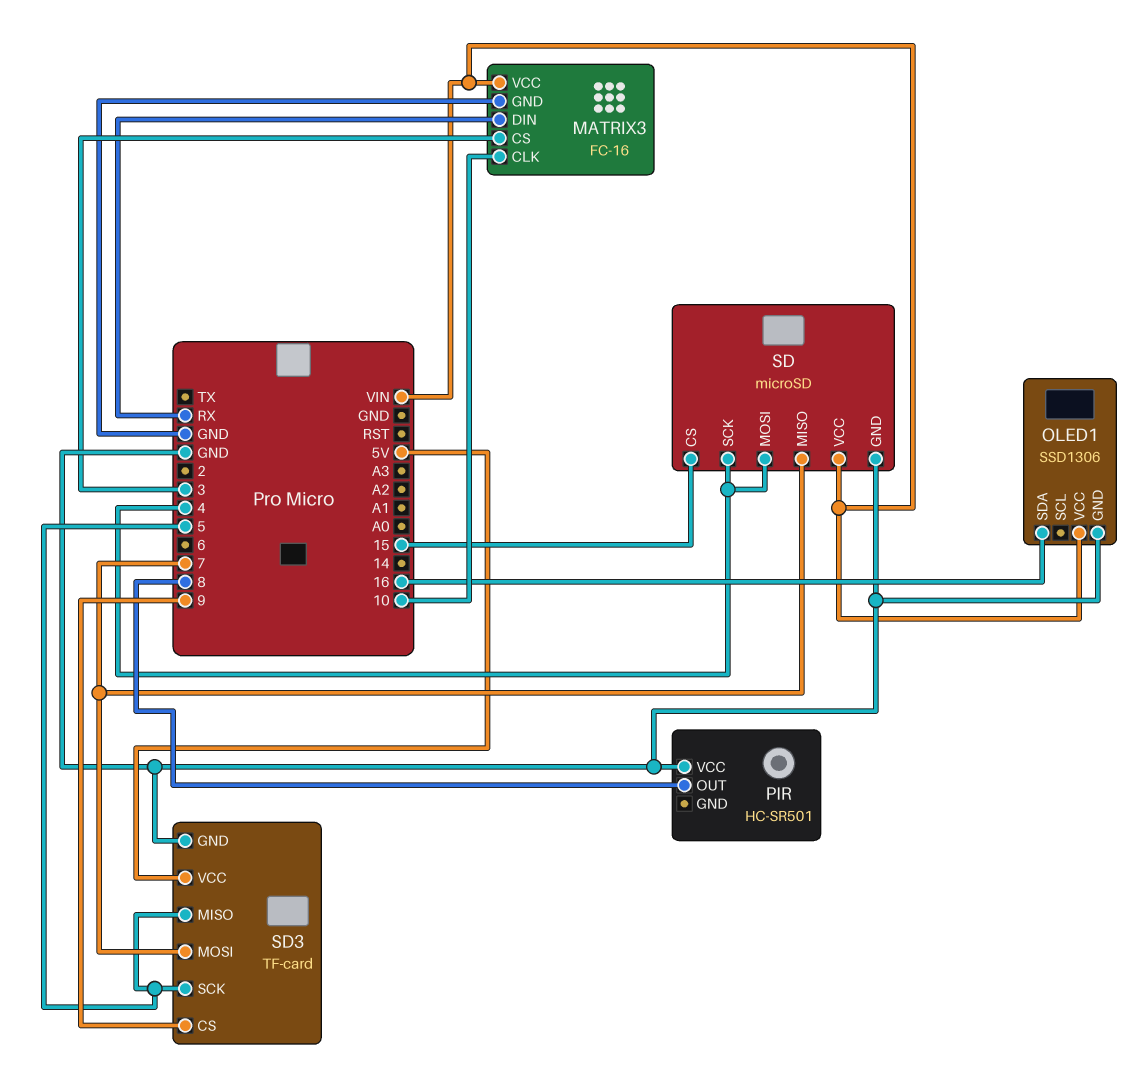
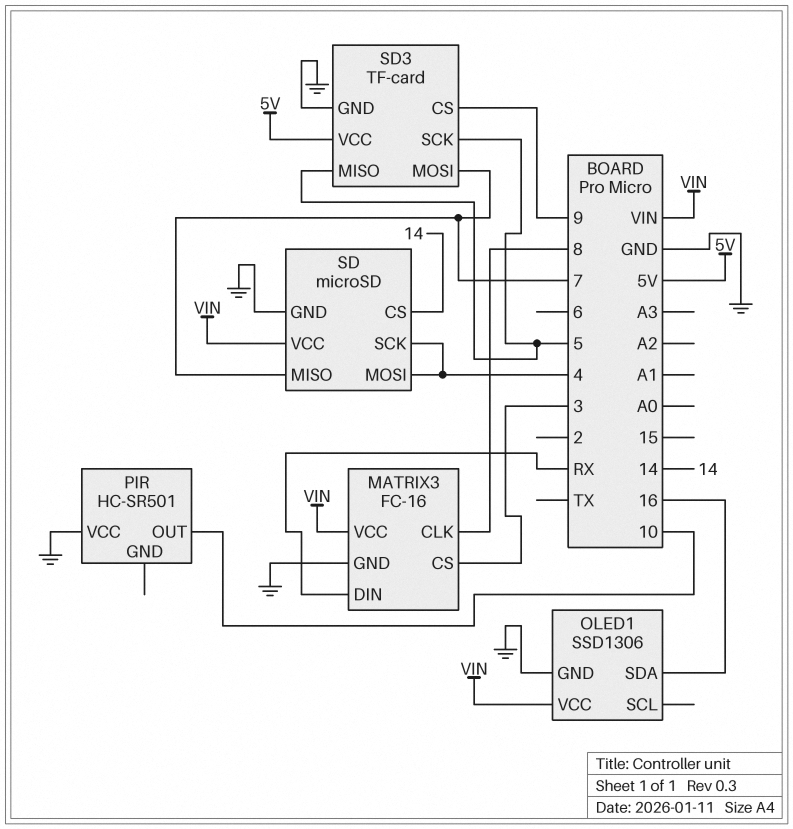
MATRIX3 pin CLK: 10 -> 8
PIR pin OUT: 8 -> 10
SD pin CS: 15 -> 14

